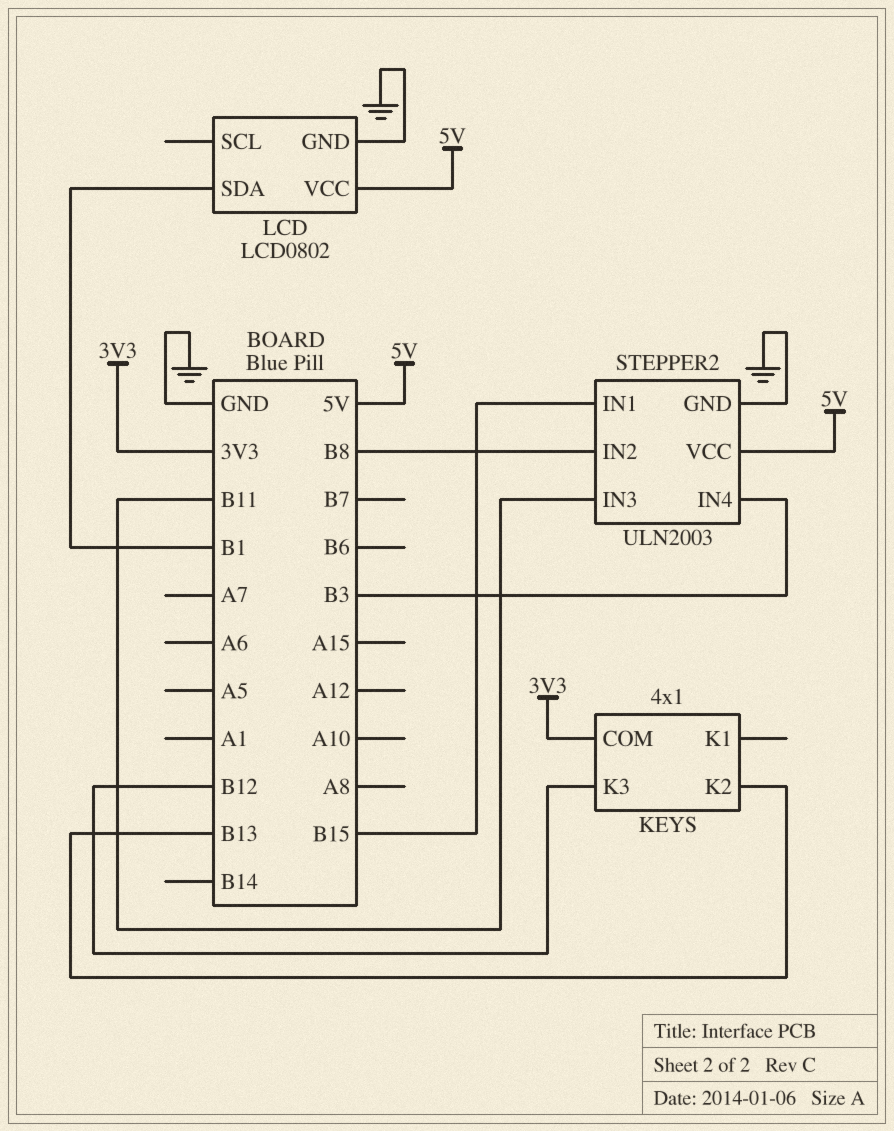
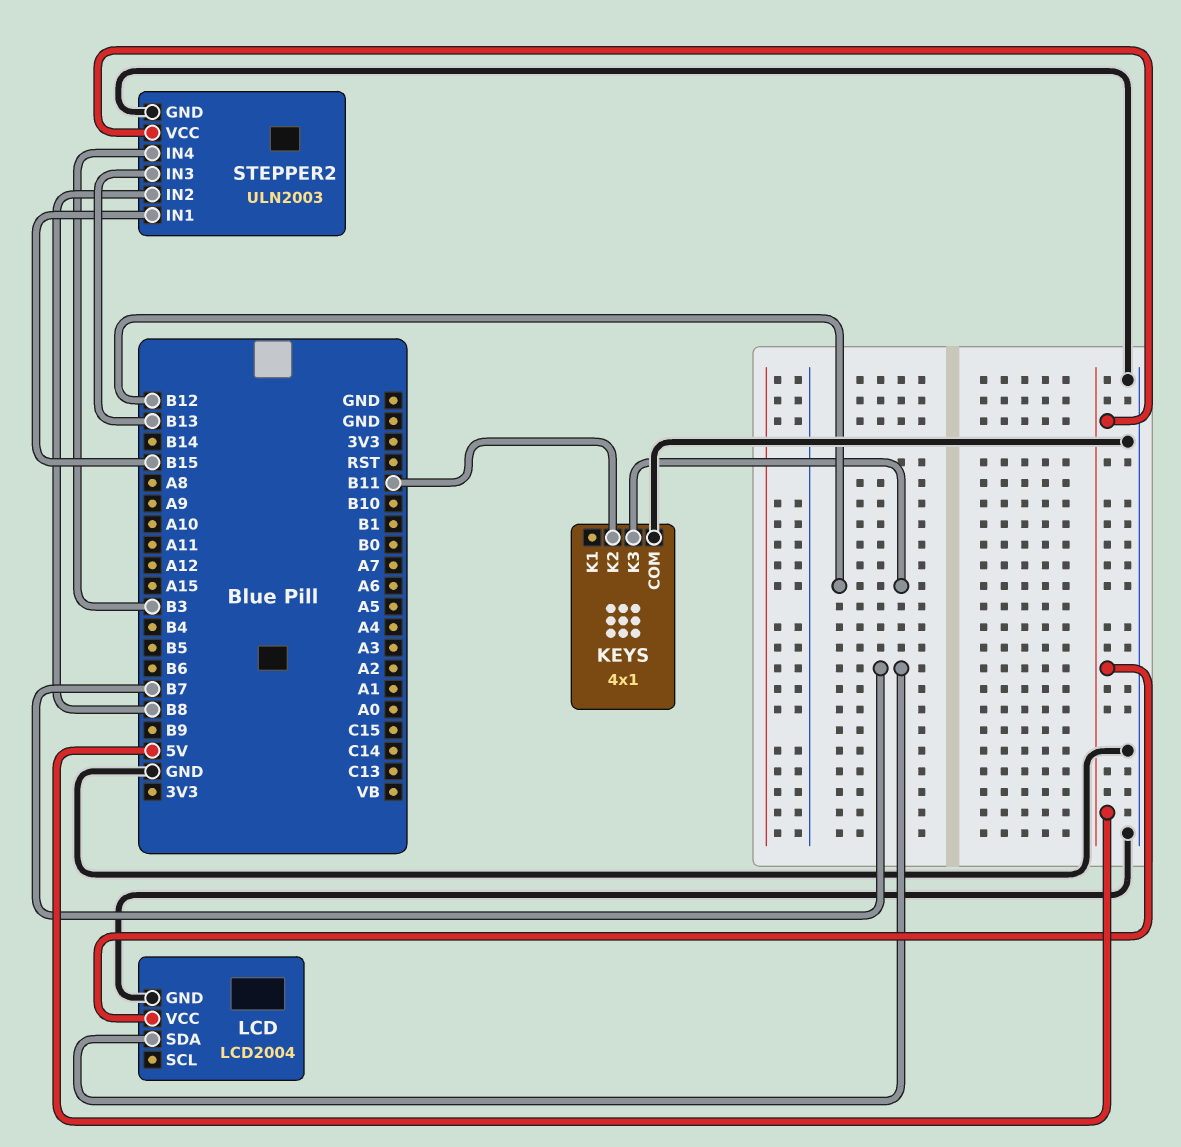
KEYS pin COM: 3V3 -> GND
KEYS pin K2: B13 -> B11
LCD: LCD0802 -> LCD2004
LCD pin SDA: B1 -> B7
STEPPER2 pin IN3: B11 -> B13

